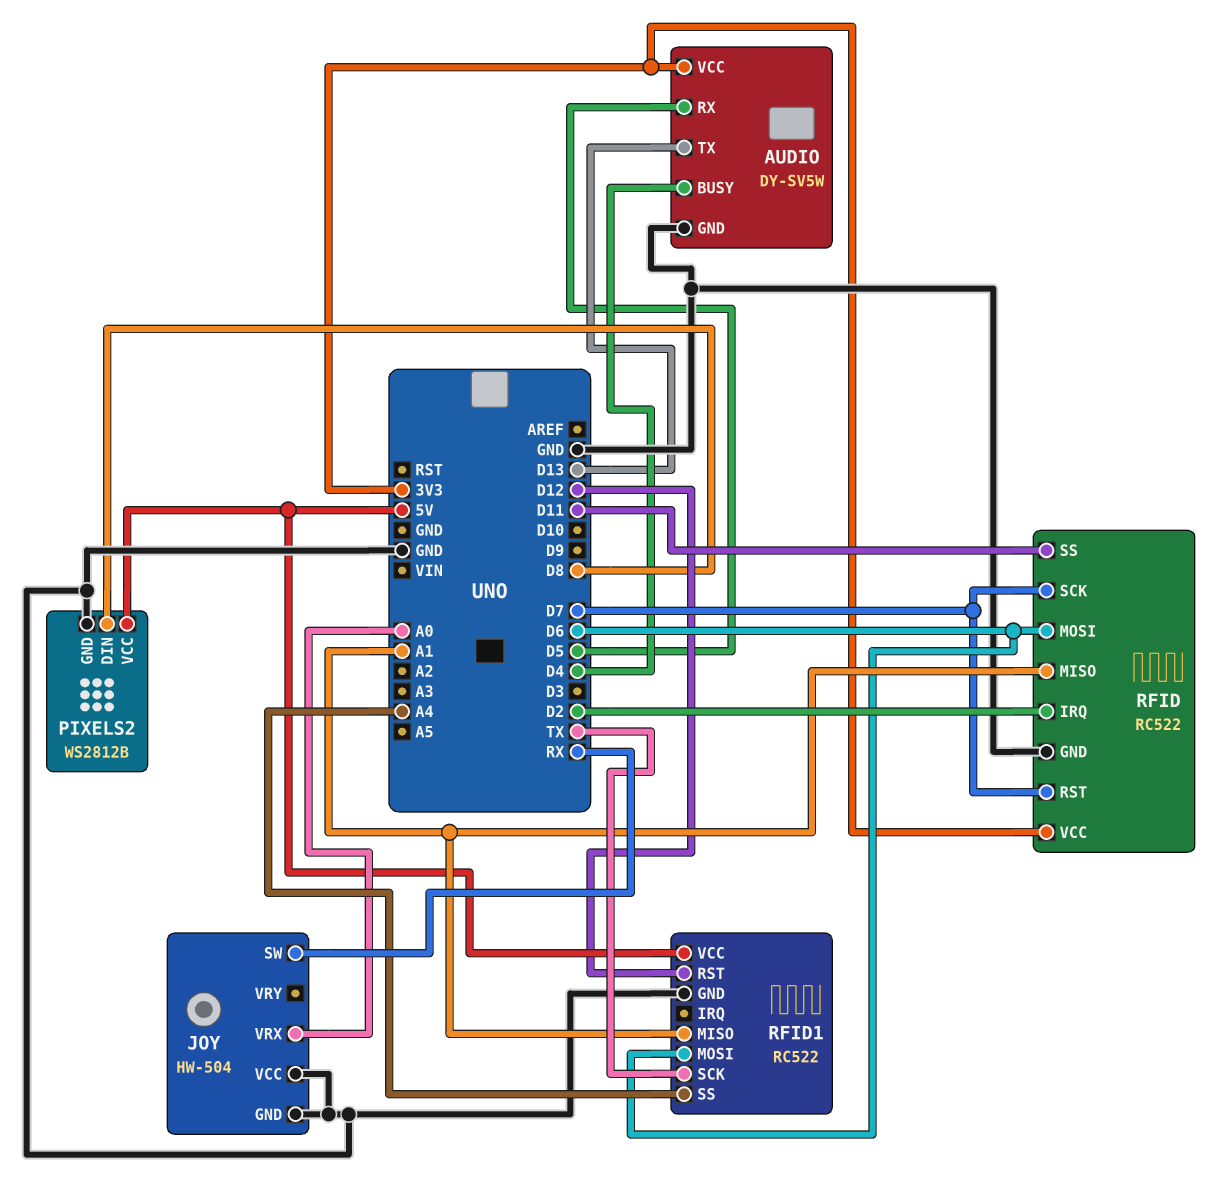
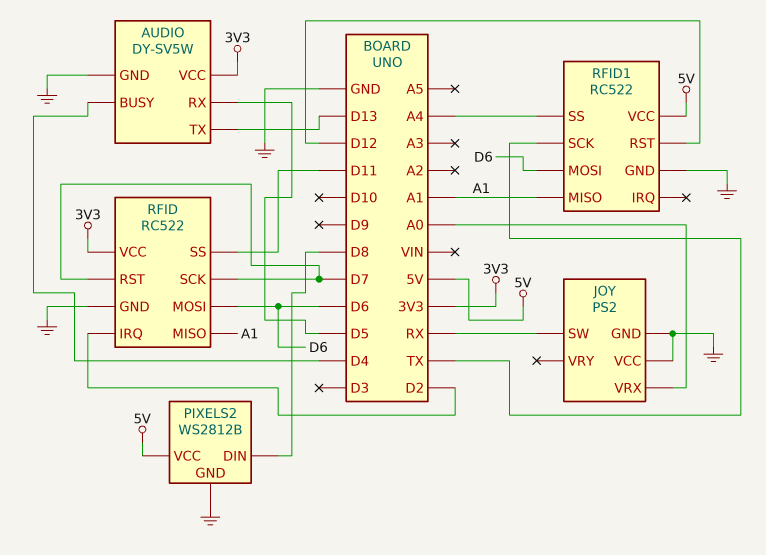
JOY: HW-504 -> PS2

